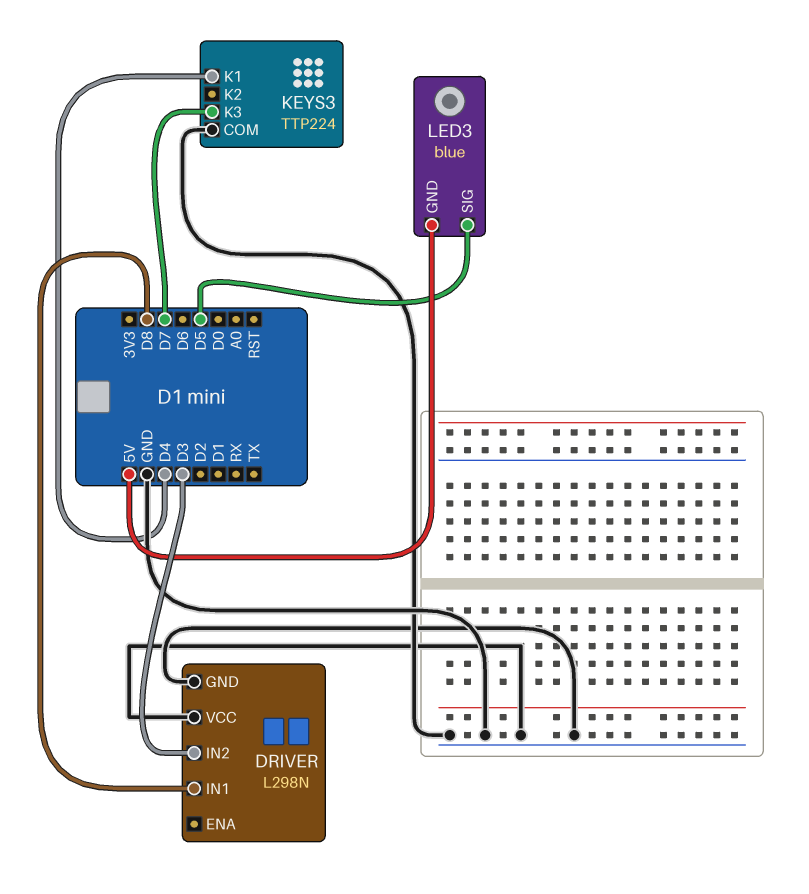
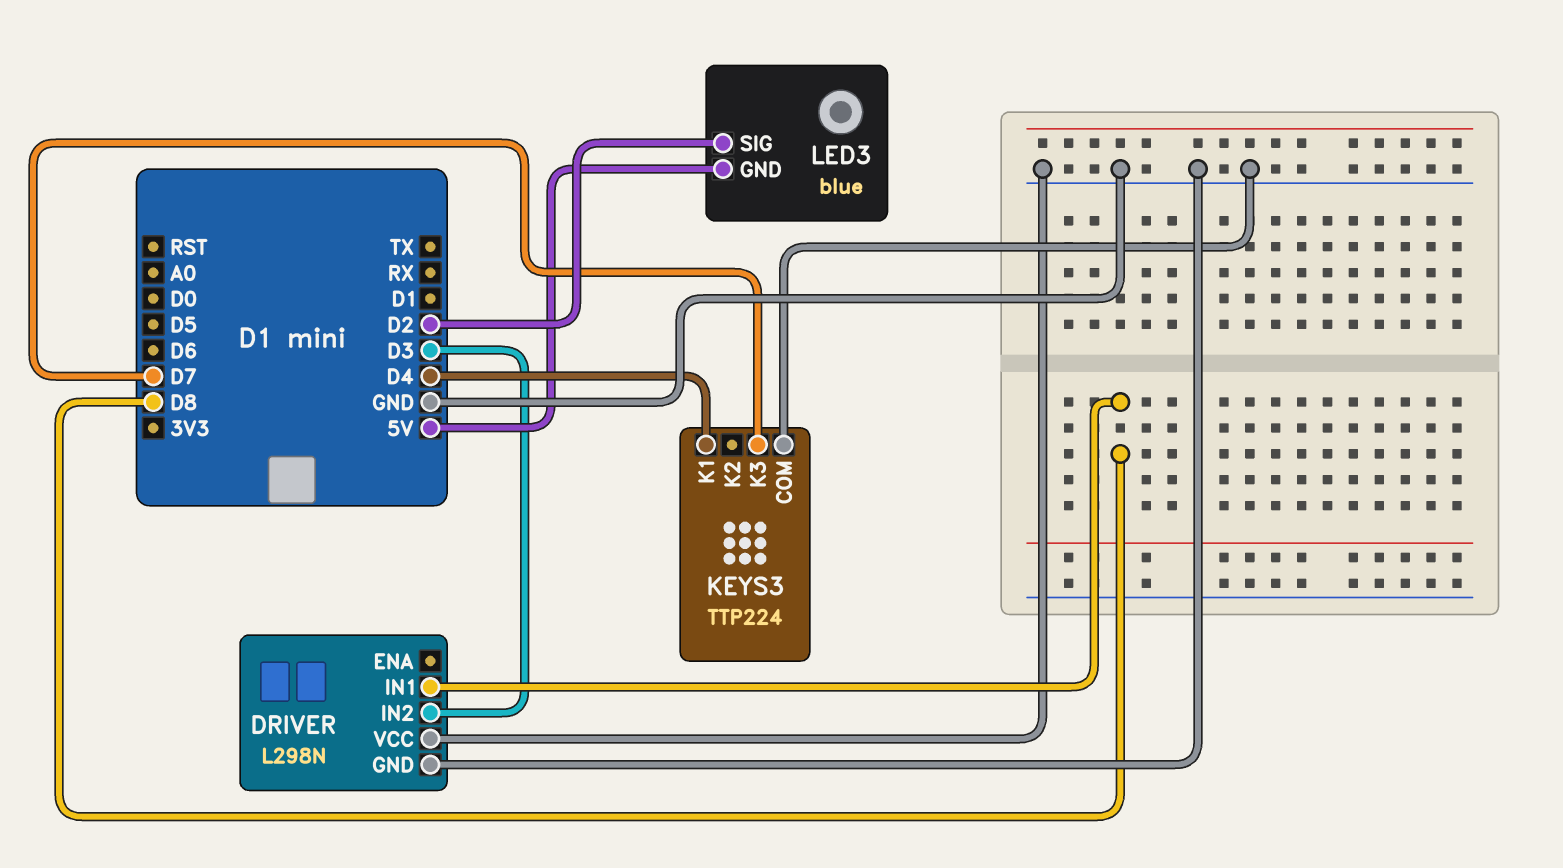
LED3 pin SIG: D5 -> D2

